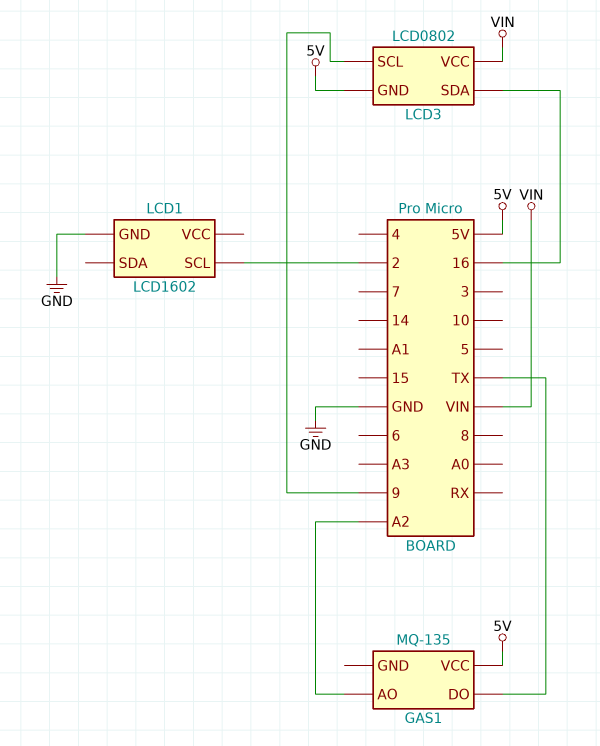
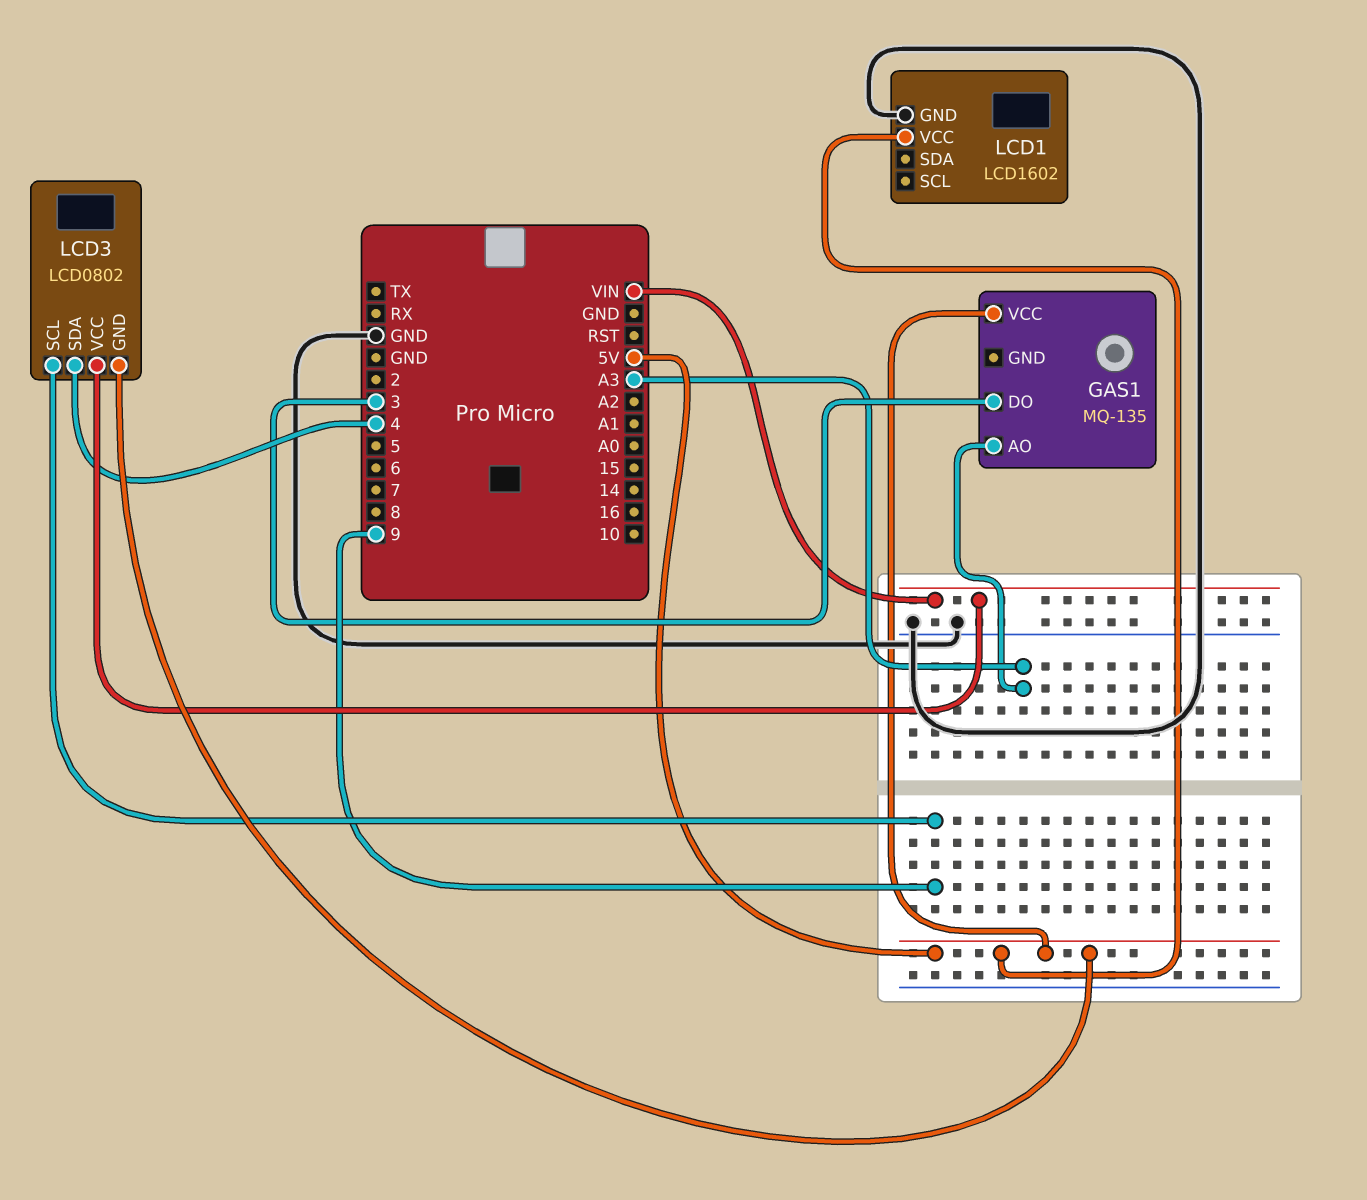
GAS1 pin AO: A2 -> A3
GAS1 pin DO: TX -> 3
LCD1 pin SCL: 2 -> none
LCD1 pin VCC: none -> 5V
LCD3 pin SDA: 16 -> 4

